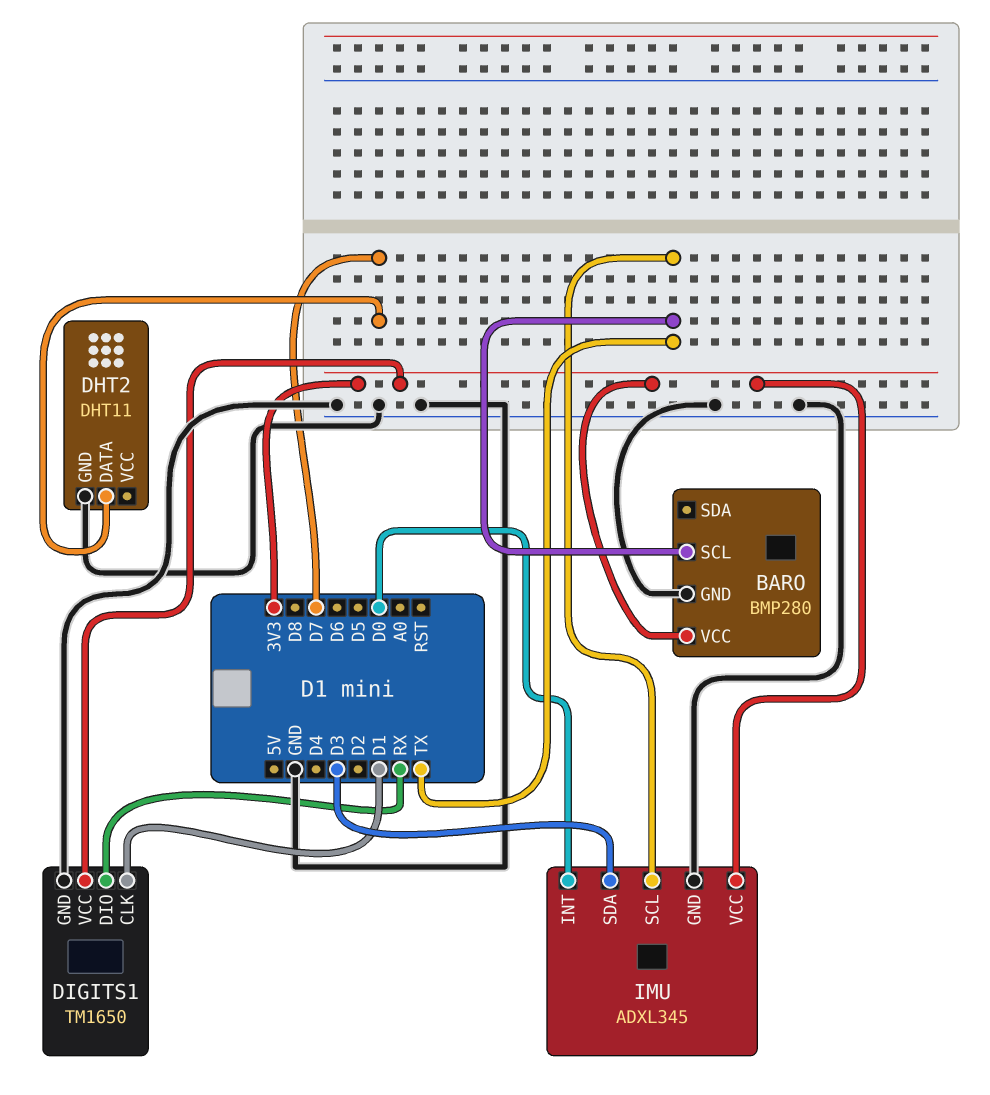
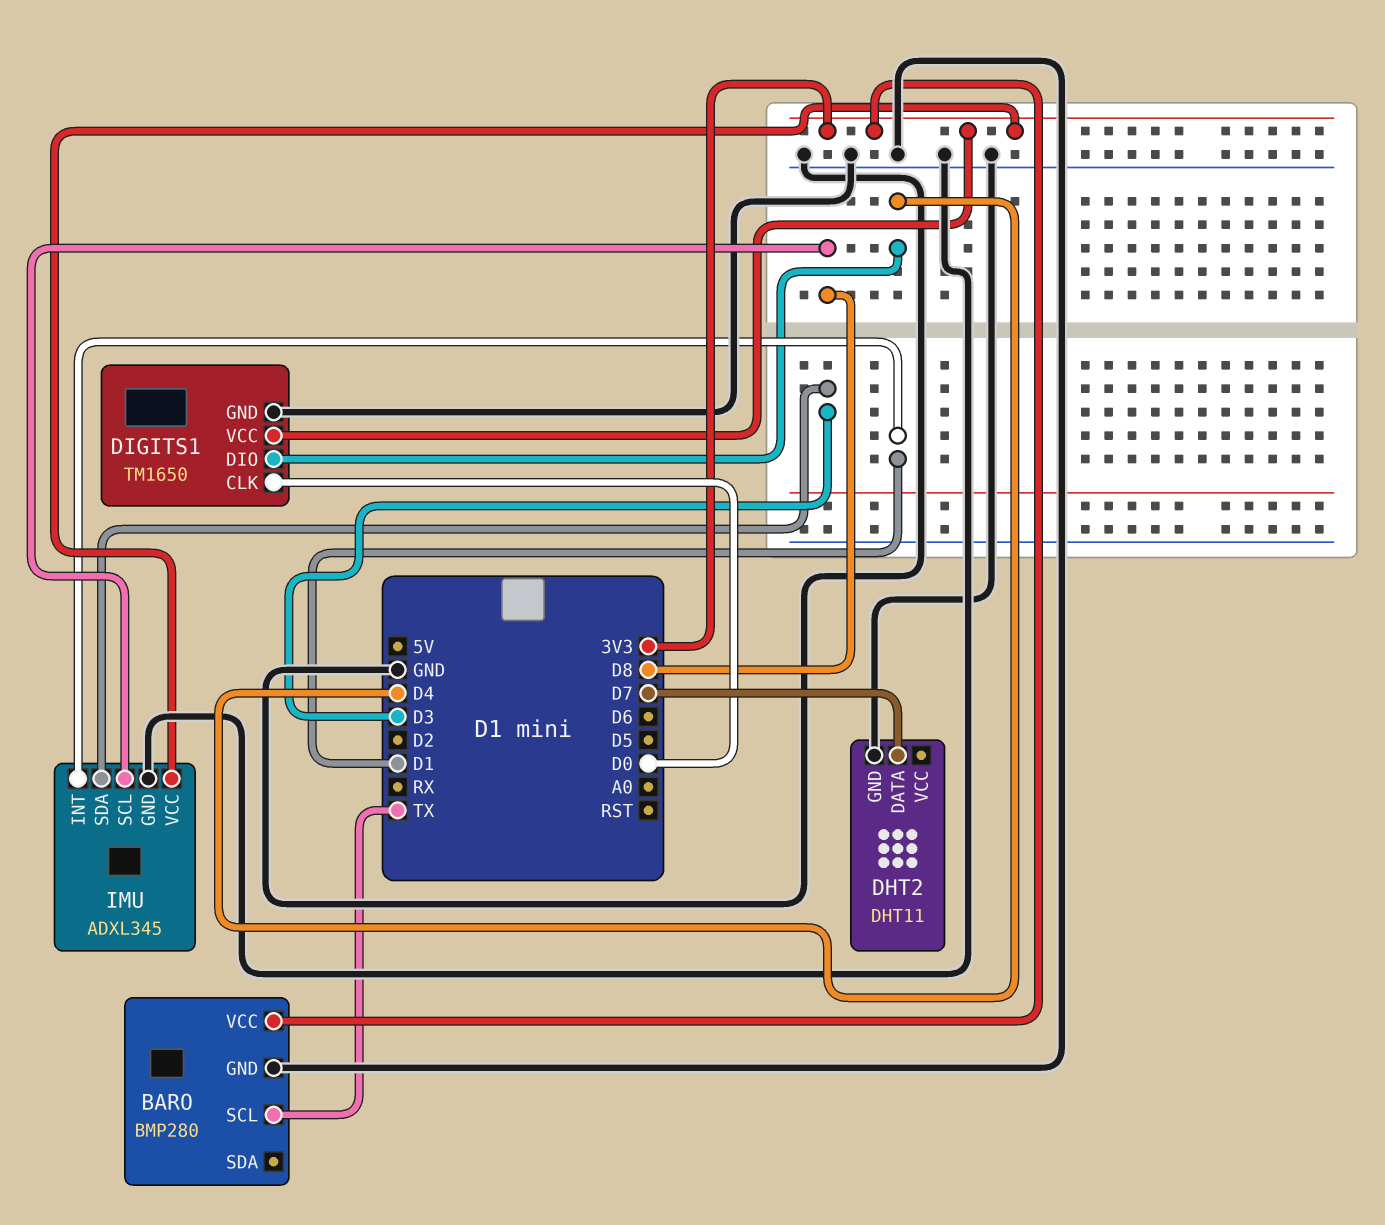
DIGITS1 pin CLK: D1 -> D0
DIGITS1 pin DIO: RX -> D4
IMU pin INT: D0 -> D1
IMU pin SCL: TX -> D8

